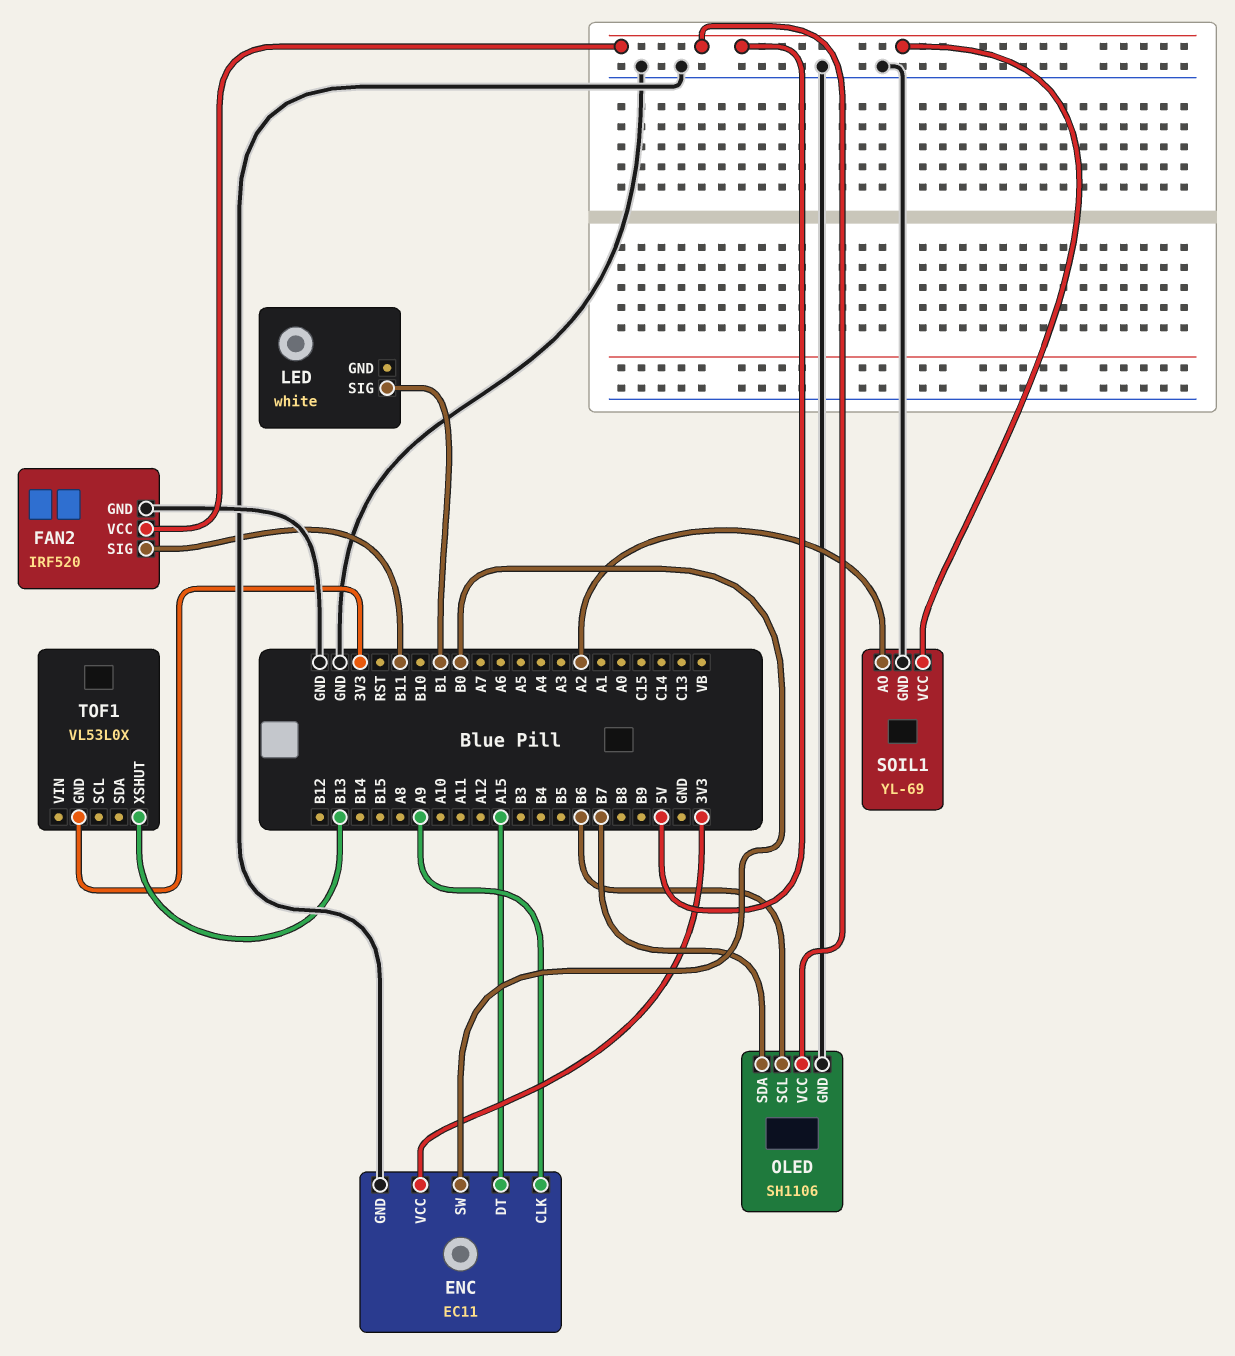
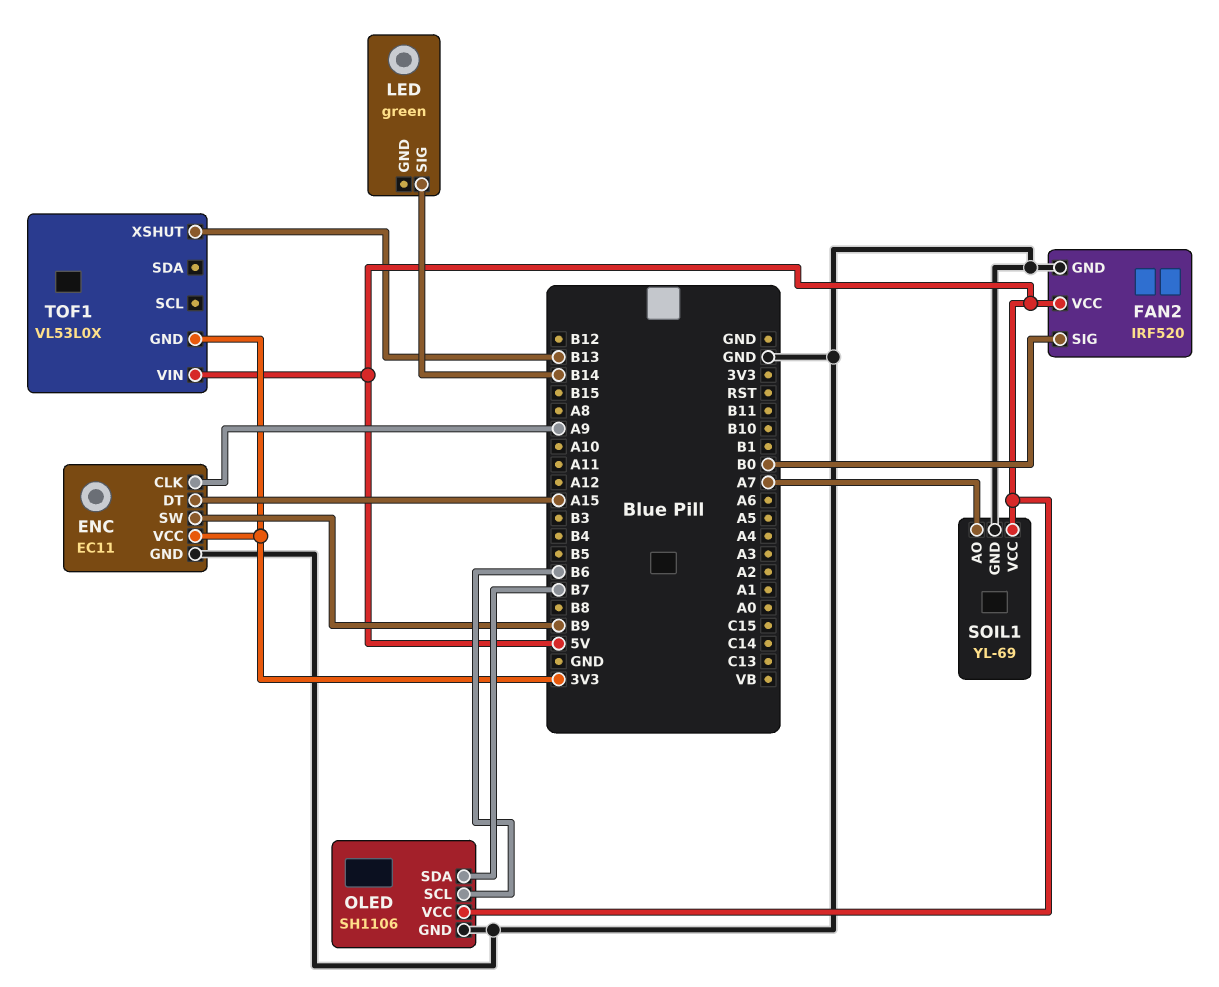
ENC pin SW: B0 -> B9
FAN2 pin SIG: B11 -> B0
LED: white -> green
LED pin SIG: B1 -> B14
SOIL1 pin AO: A2 -> A7
TOF1 pin VIN: none -> 5V

